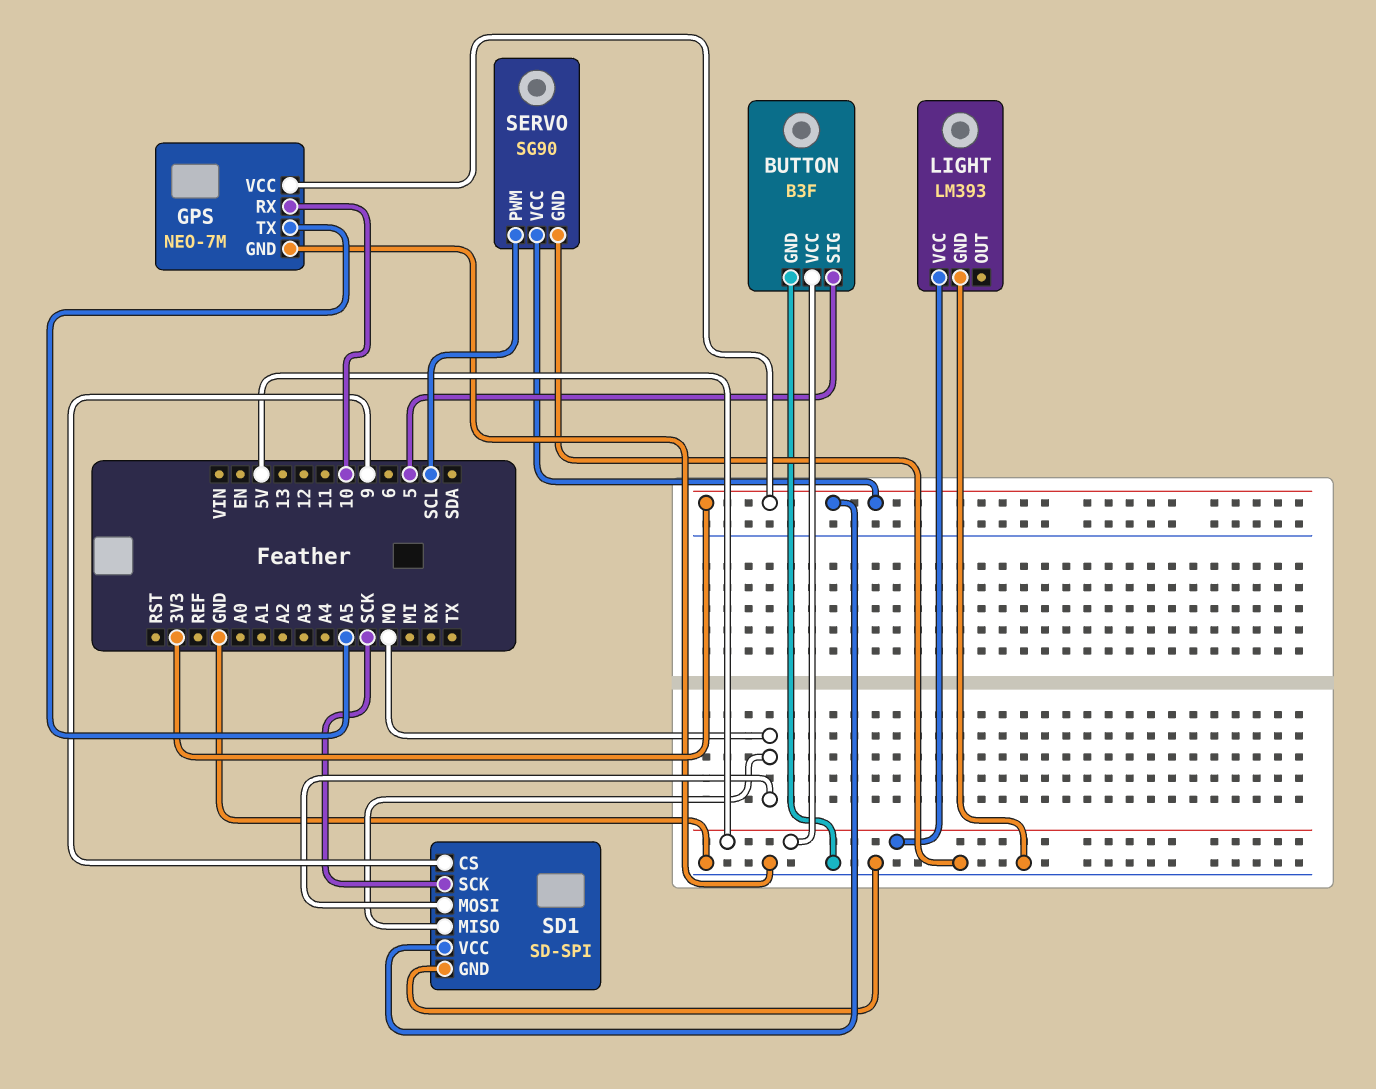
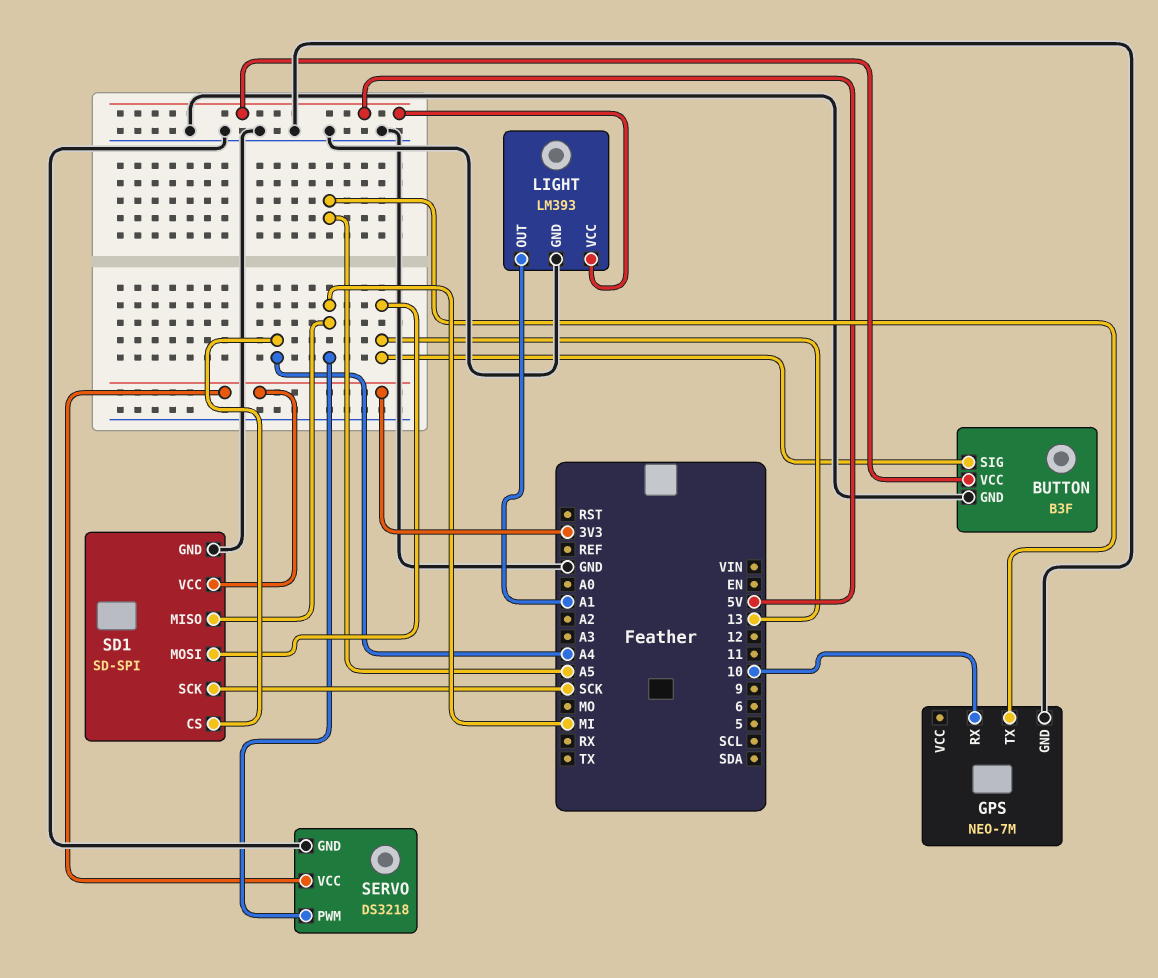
BUTTON pin SIG: 5 -> 13
GPS pin VCC: 3V3 -> none
LIGHT pin OUT: none -> A1
SD1 pin CS: 9 -> A4
SD1 pin MISO: MO -> MI
SD1 pin MOSI: MO -> 13
SERVO: SG90 -> DS3218
SERVO pin PWM: SCL -> MI

